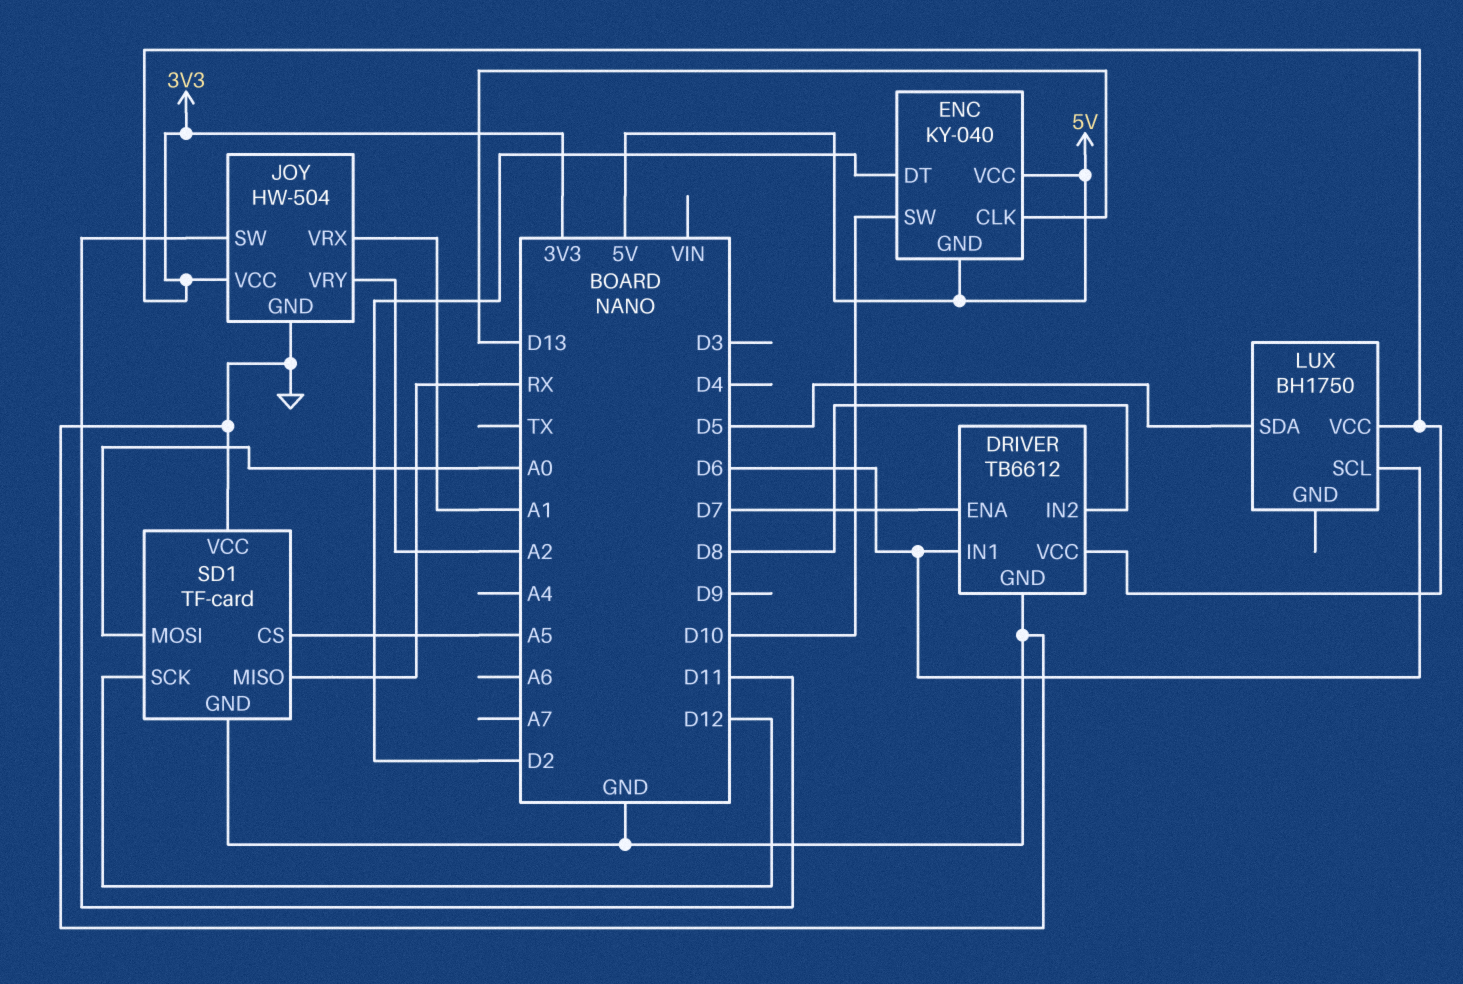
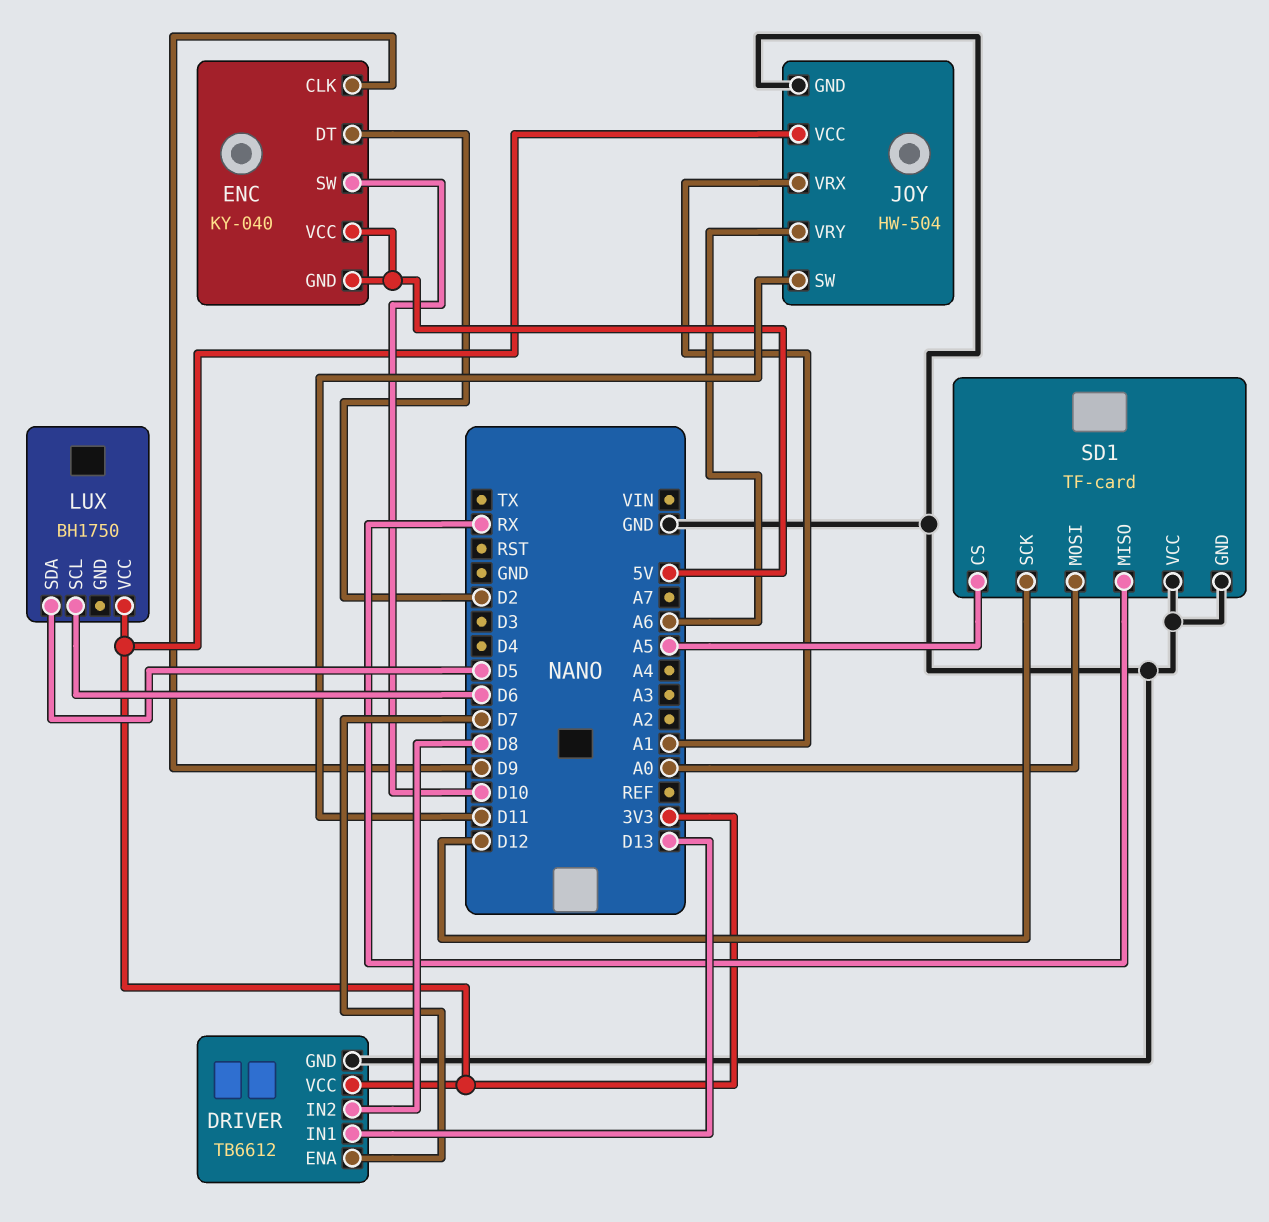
DRIVER pin IN1: D6 -> D13
ENC pin CLK: D13 -> D9
JOY pin VRY: A2 -> A6

